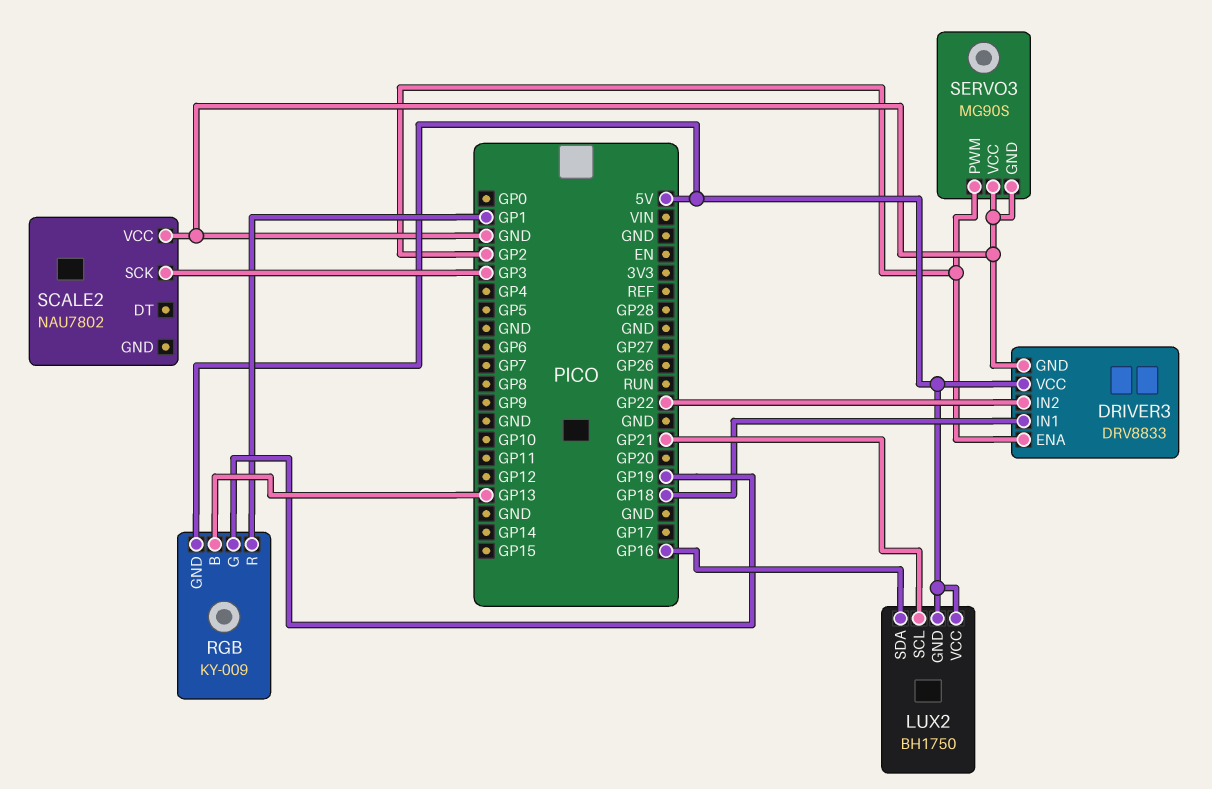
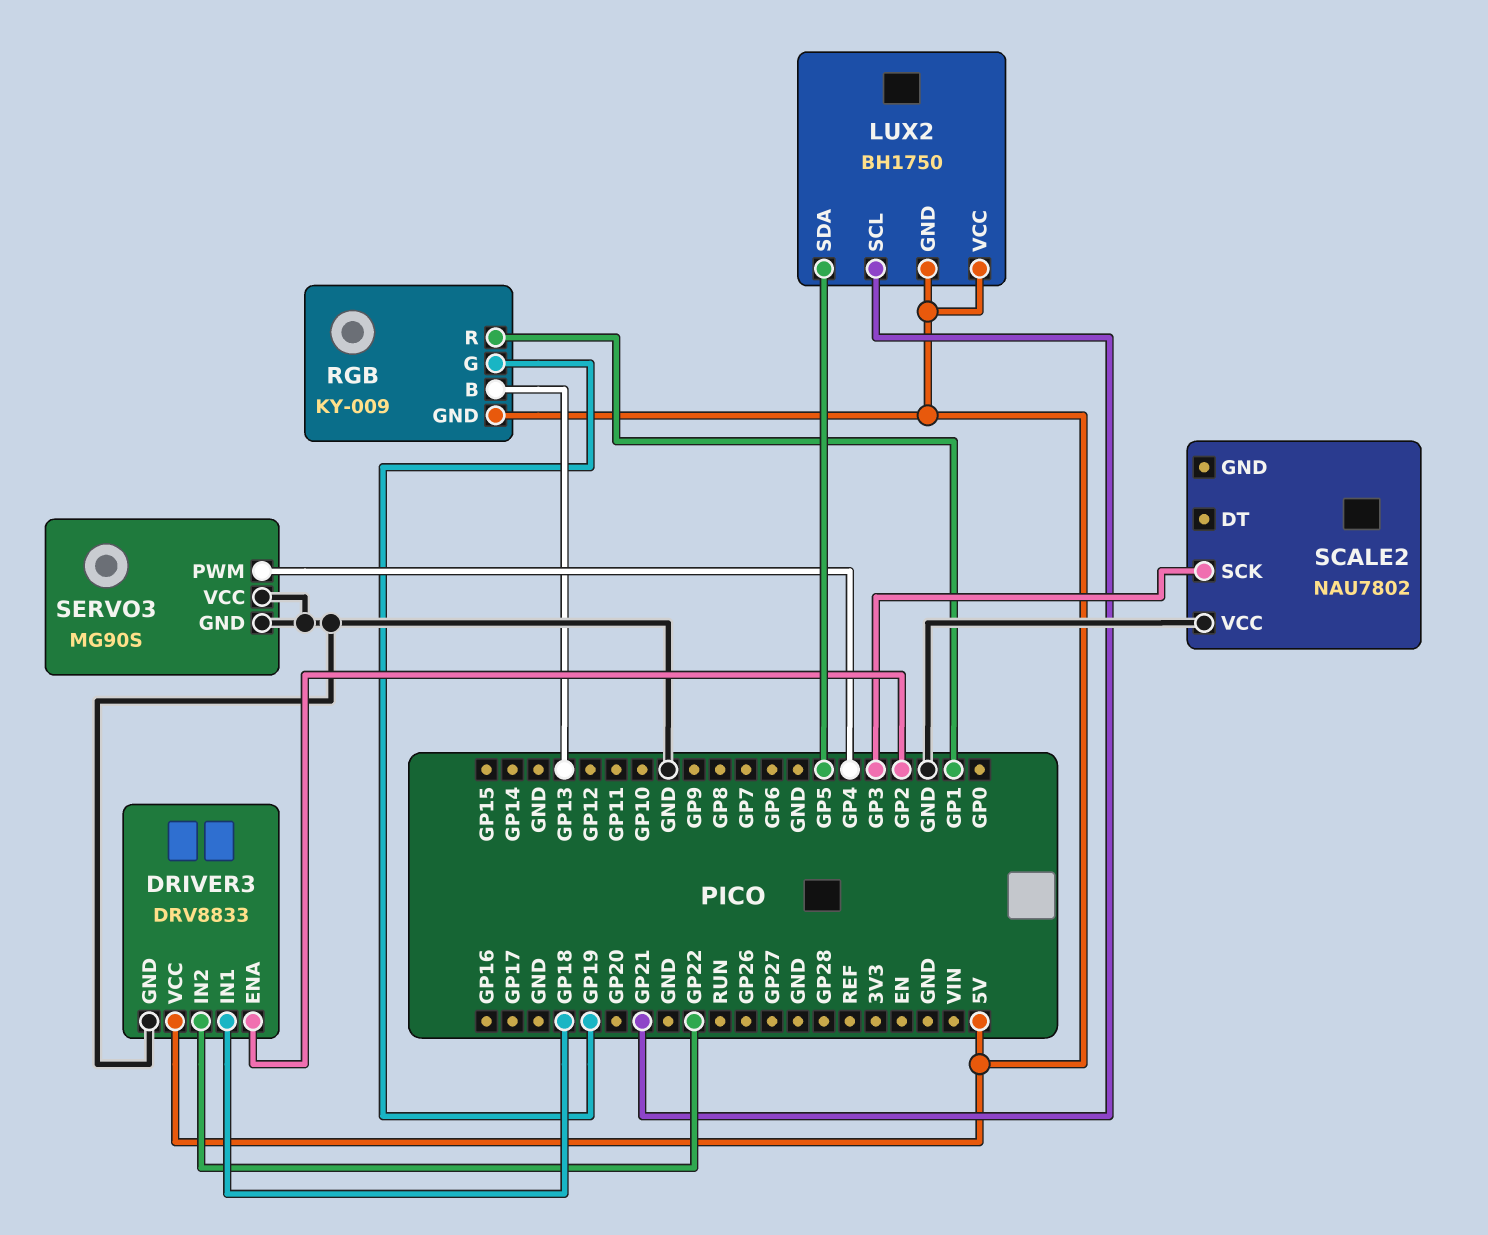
LUX2 pin SDA: GP16 -> GP5
SERVO3 pin PWM: GP2 -> GP4

